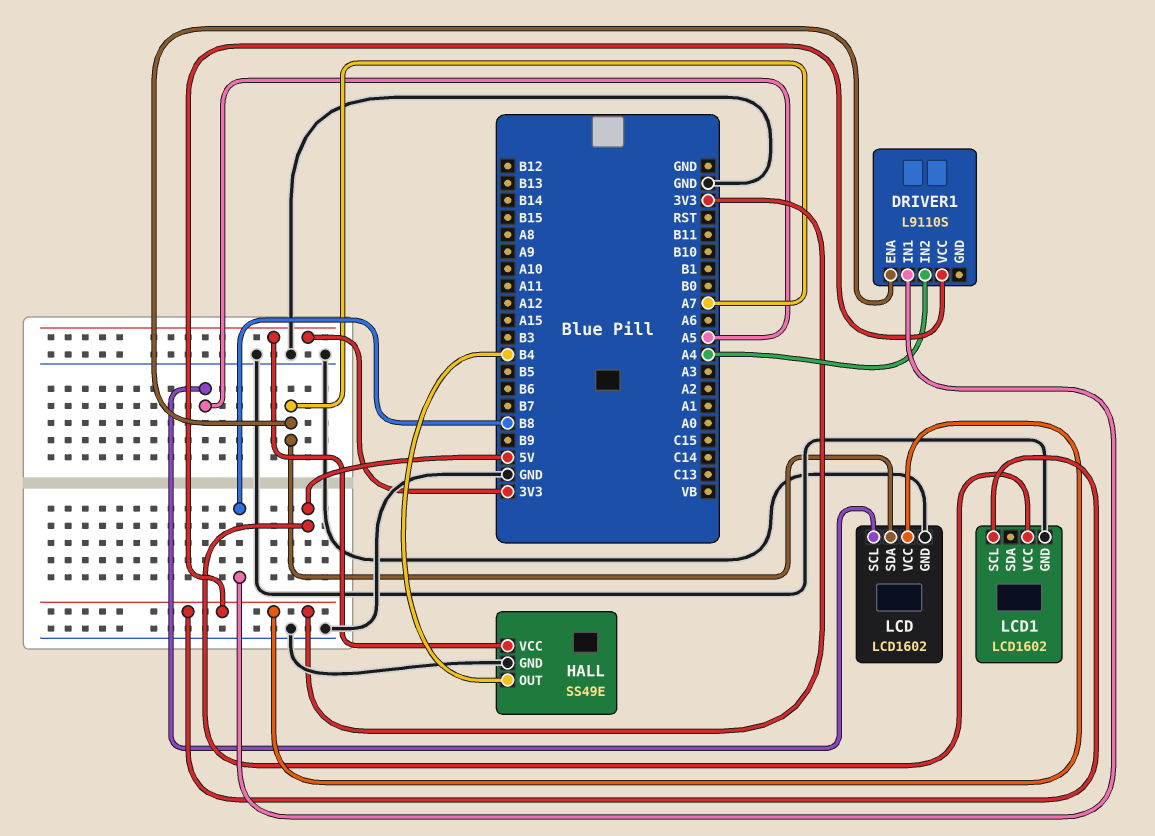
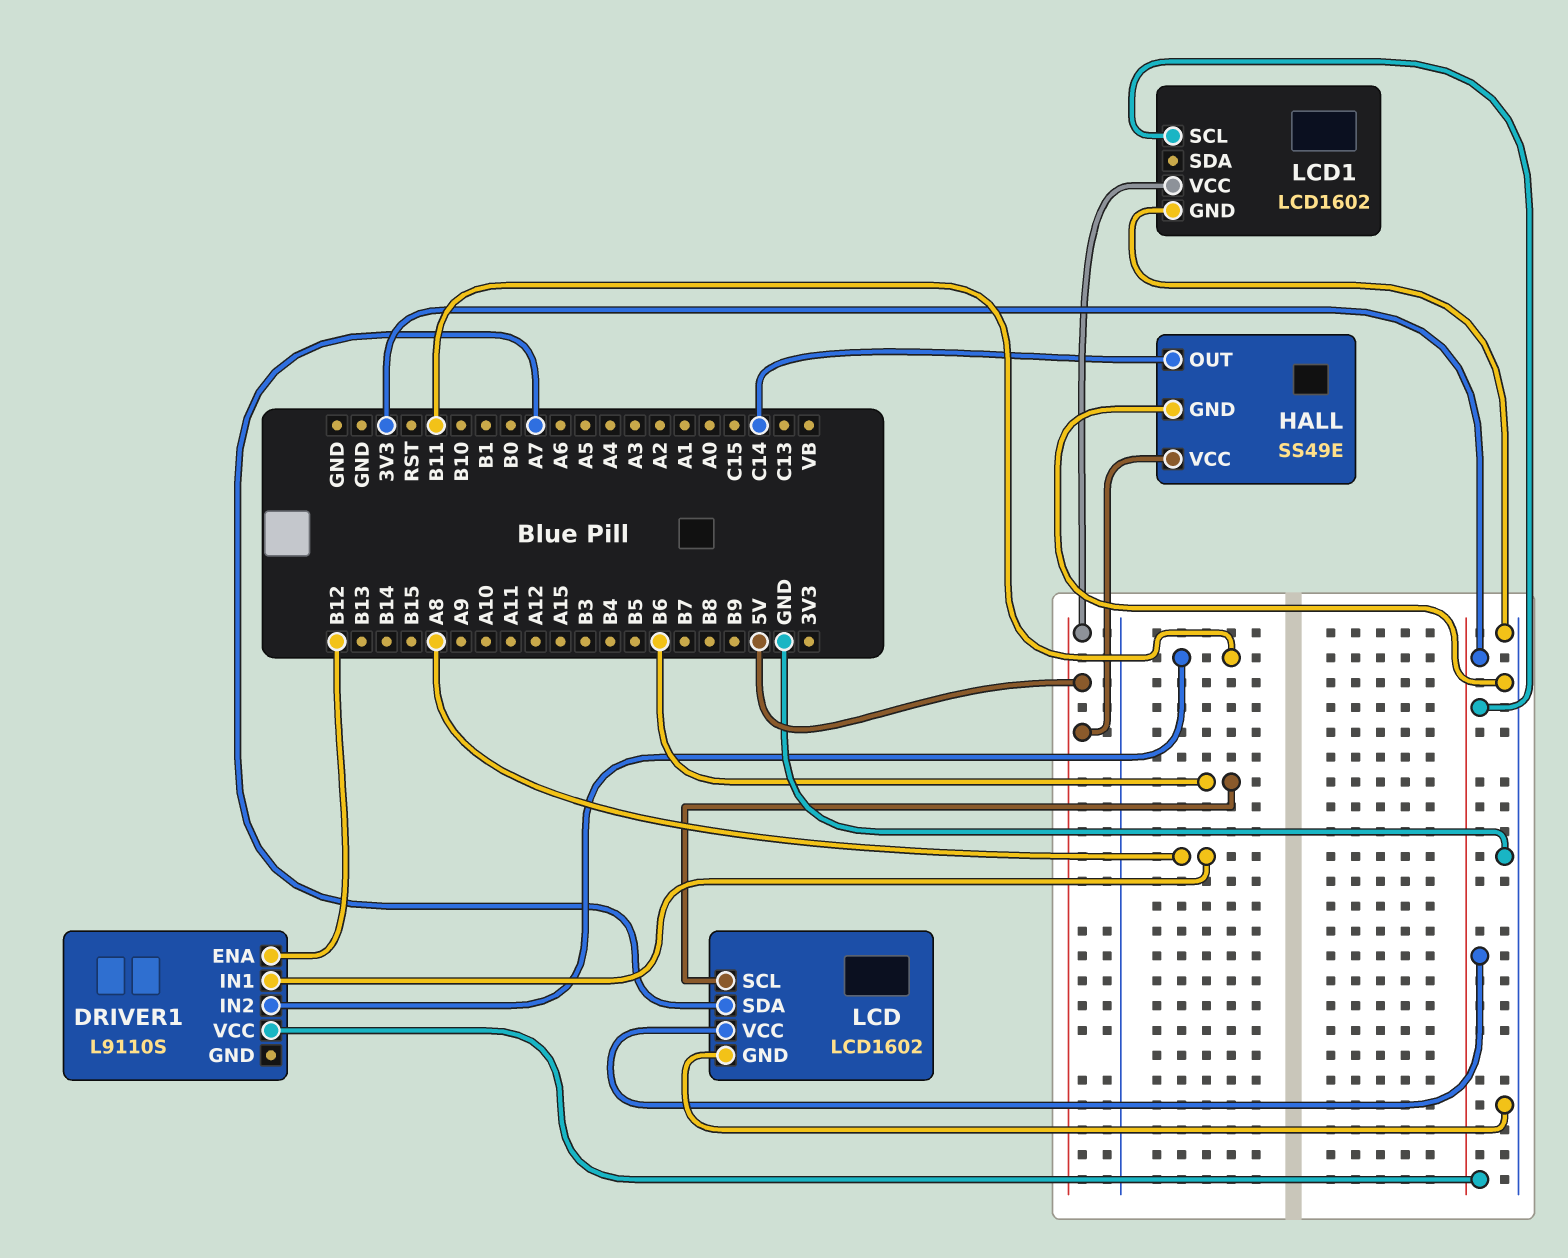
DRIVER1 pin ENA: A7 -> B12
DRIVER1 pin IN1: B8 -> A8
DRIVER1 pin IN2: A4 -> B11
HALL pin OUT: B4 -> C14
HALL pin VCC: 3V3 -> 5V
LCD pin SCL: A5 -> B6

